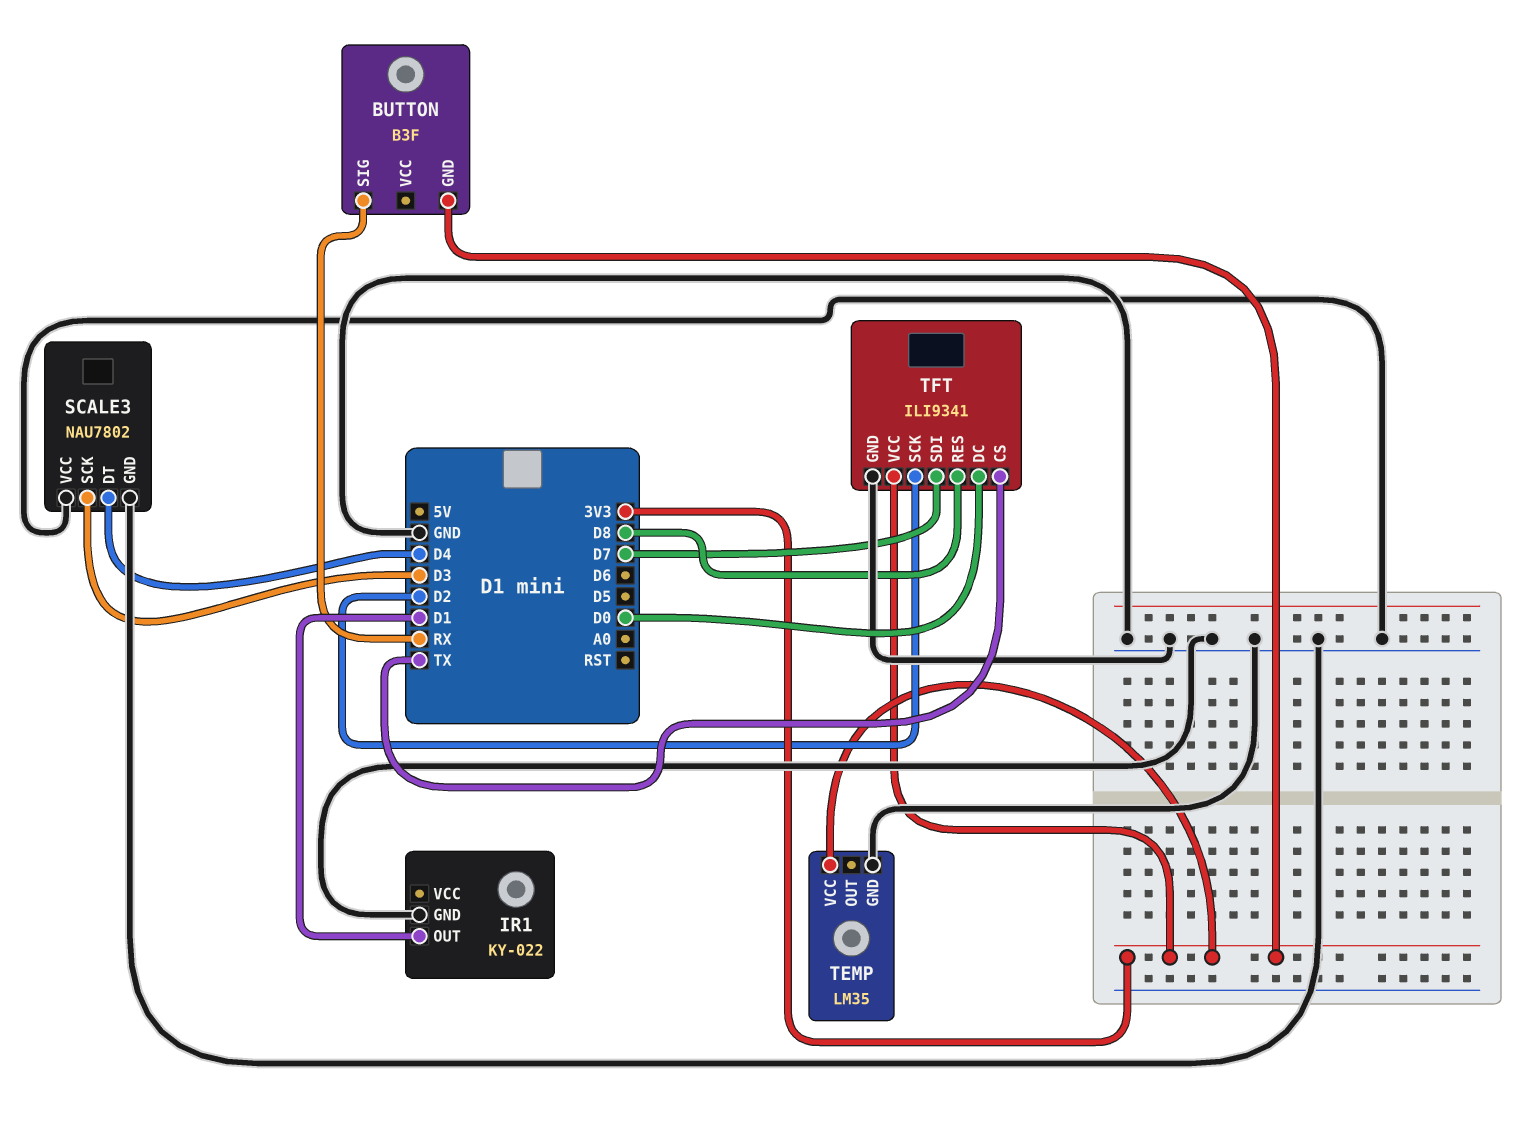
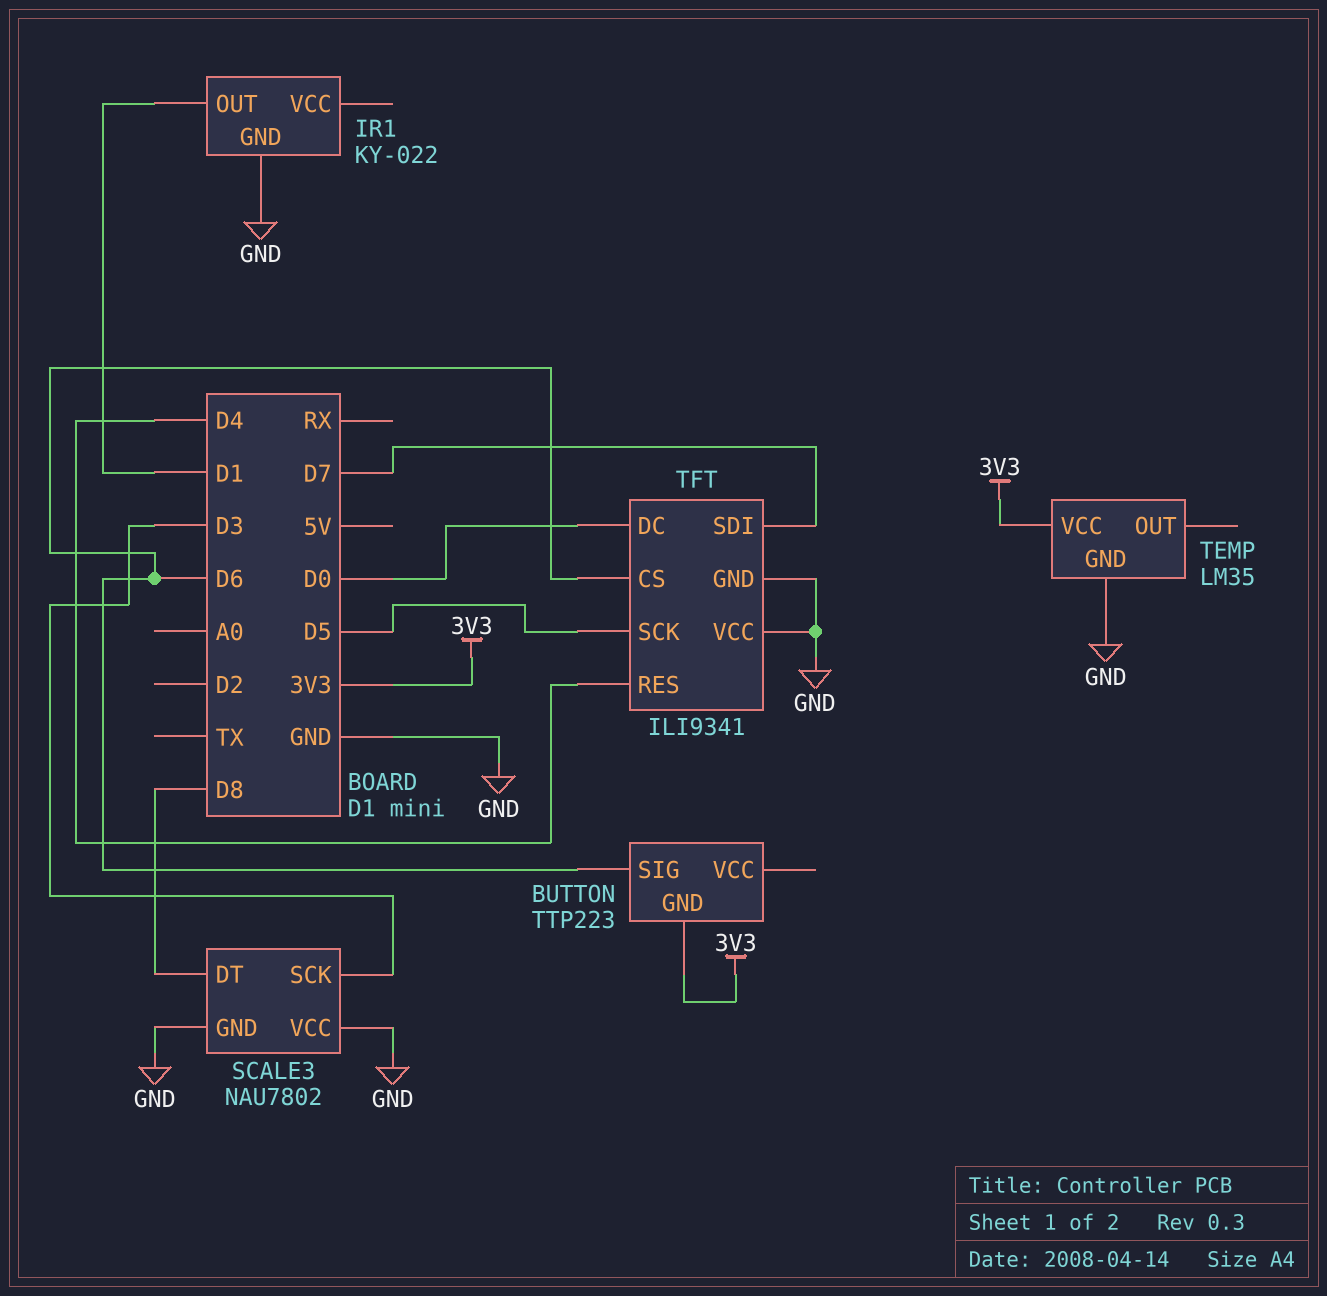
BUTTON: B3F -> TTP223
BUTTON pin SIG: RX -> D6
SCALE3 pin DT: D4 -> D8
TFT pin CS: TX -> D6
TFT pin RES: D8 -> D4
TFT pin SCK: D2 -> D5
TFT pin VCC: 3V3 -> GND

